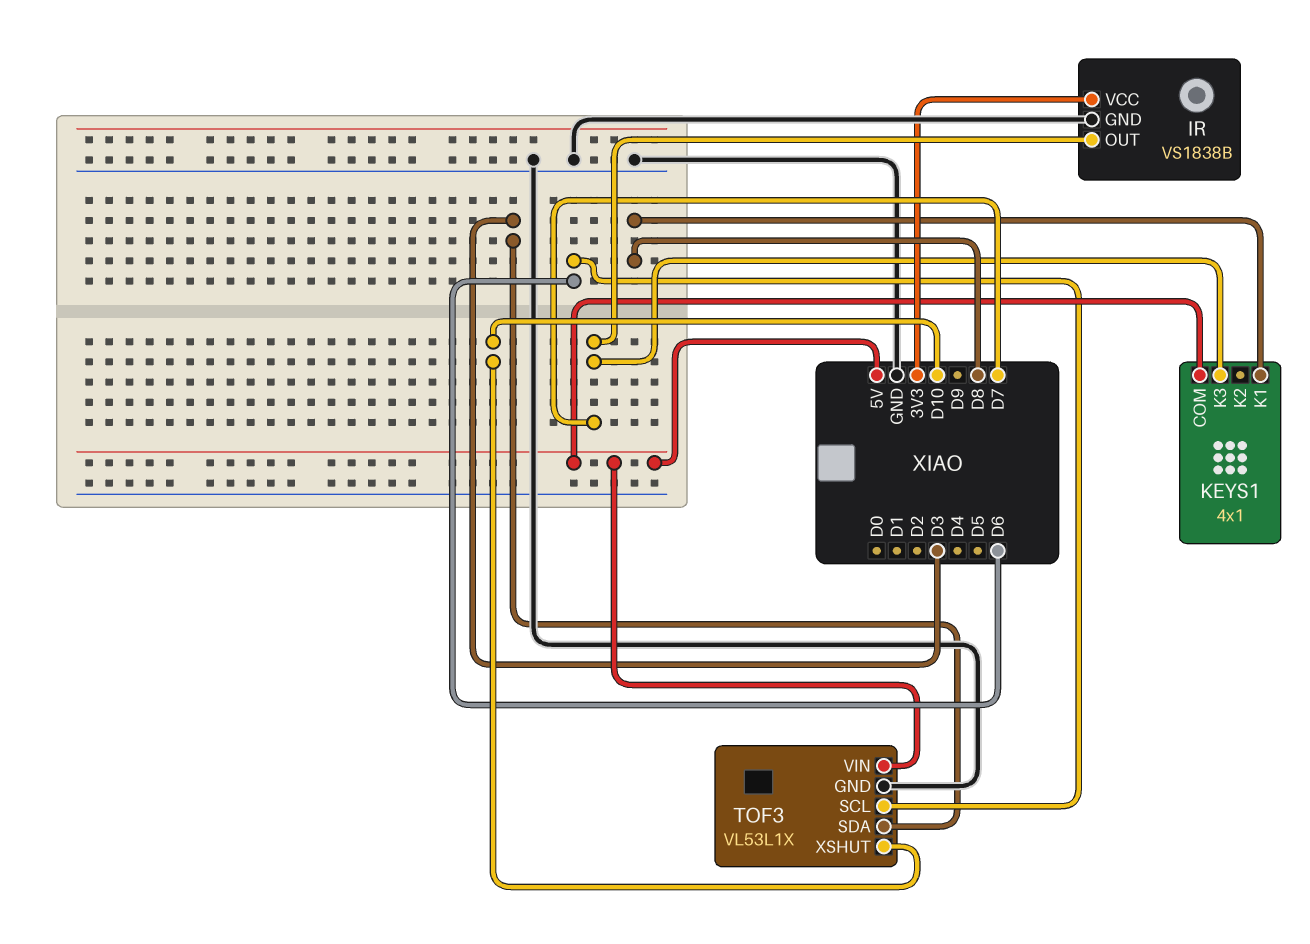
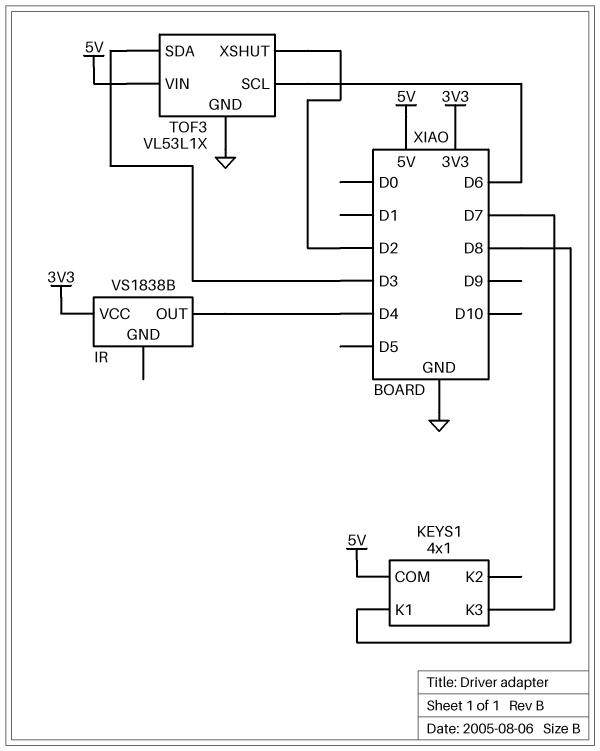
IR pin GND: GND -> none
IR pin OUT: D7 -> D4
TOF3 pin XSHUT: D10 -> D2

